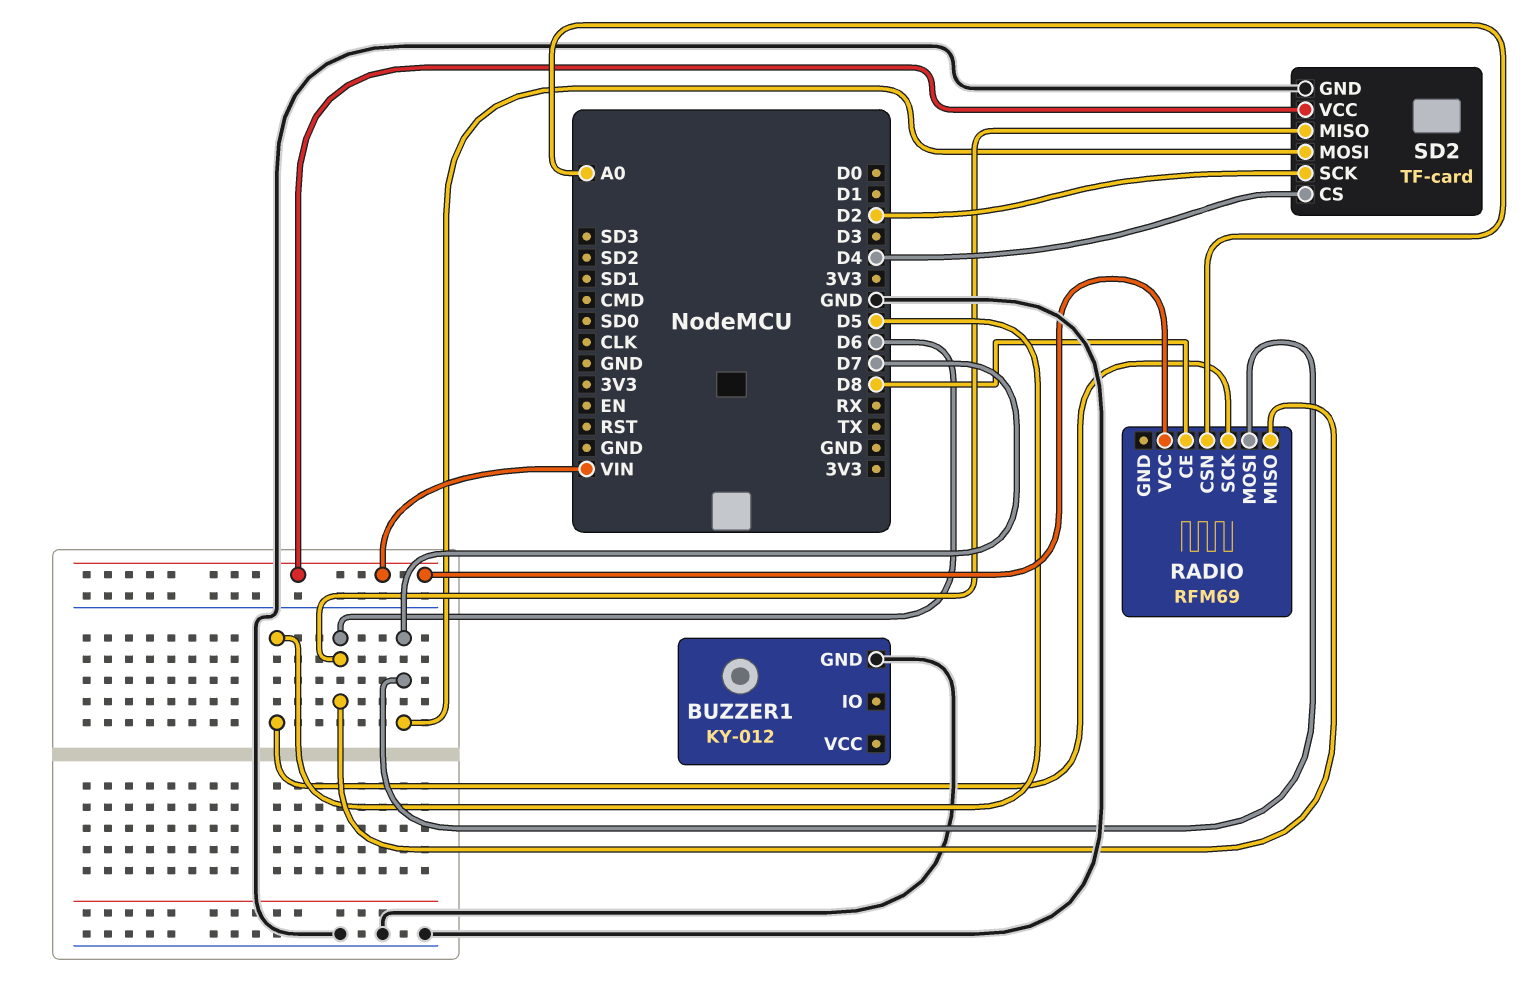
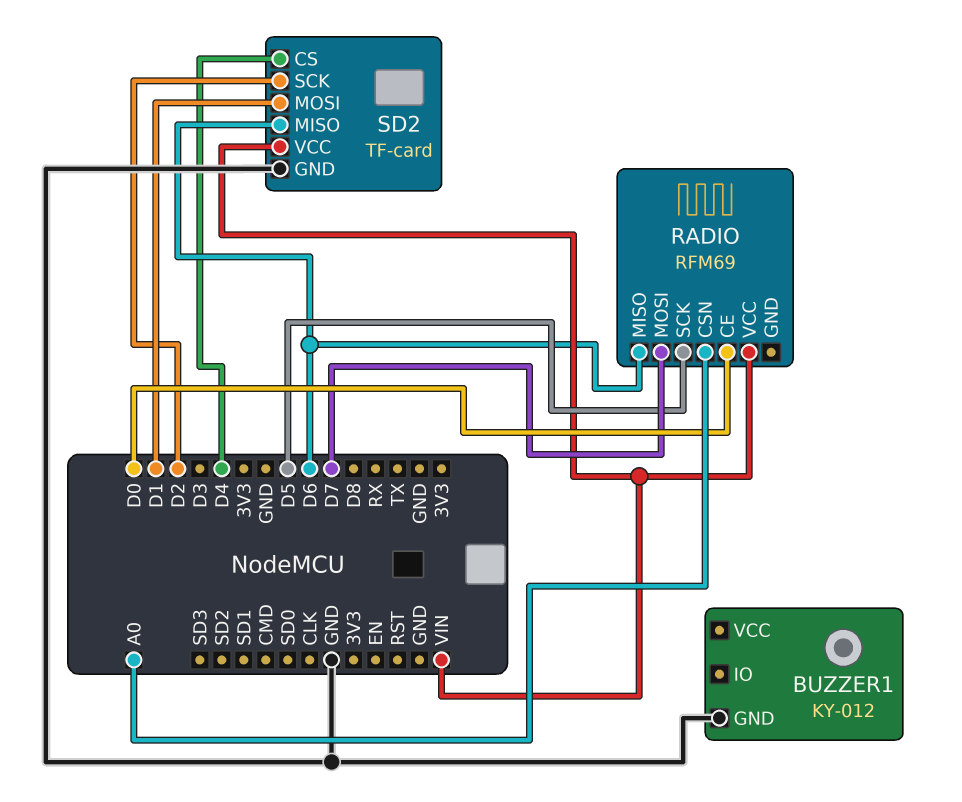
RADIO pin CE: D8 -> D0
SD2 pin MOSI: D7 -> D1

